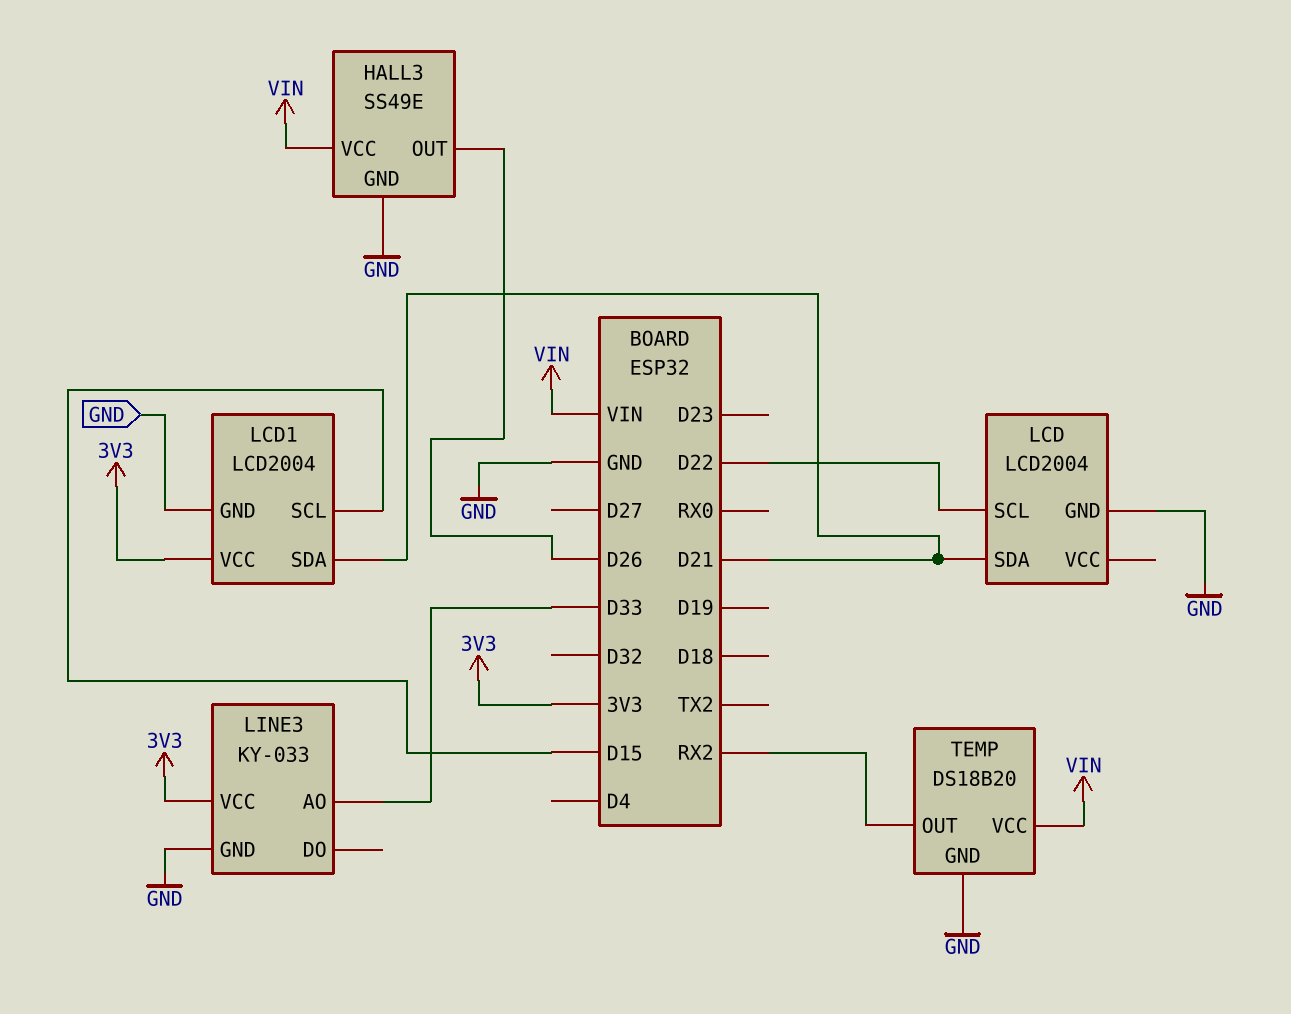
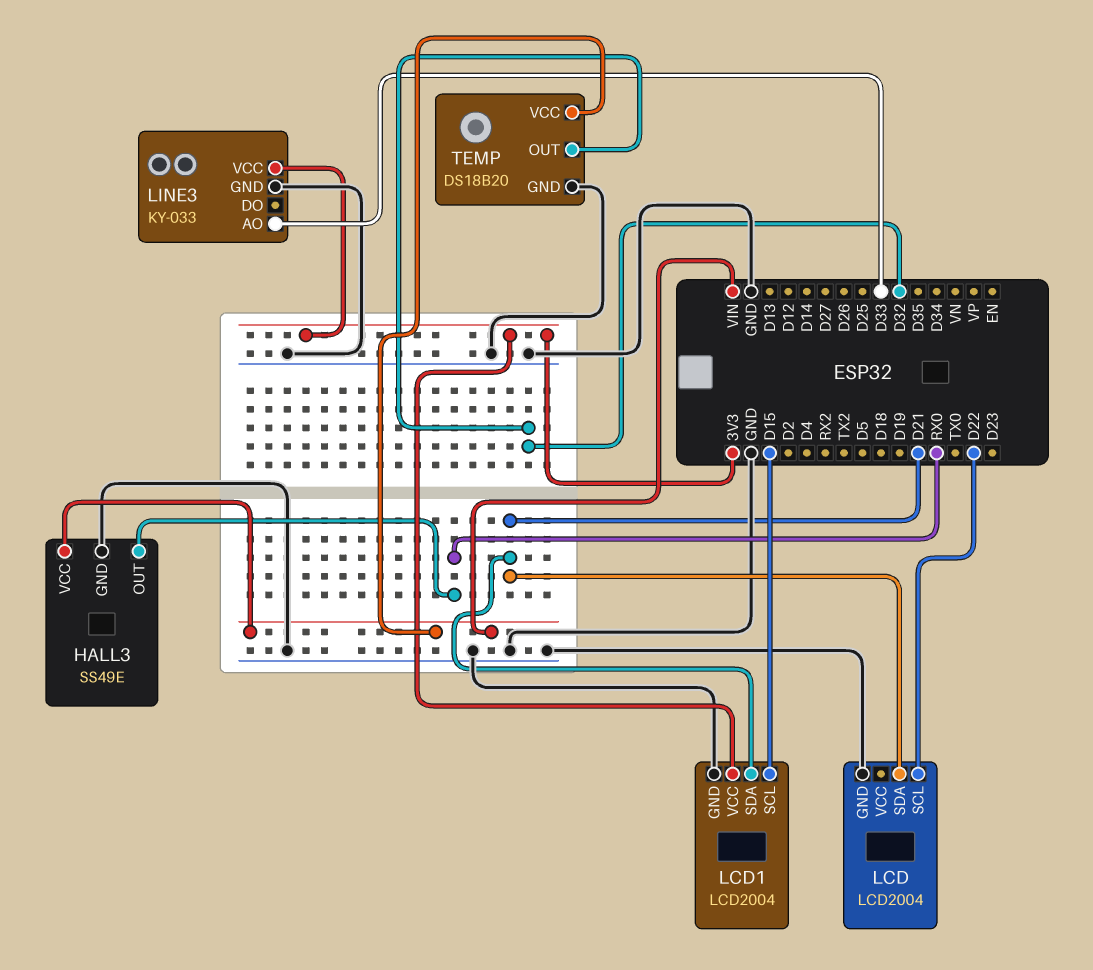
HALL3 pin OUT: D26 -> RX0
TEMP pin OUT: RX2 -> D32

